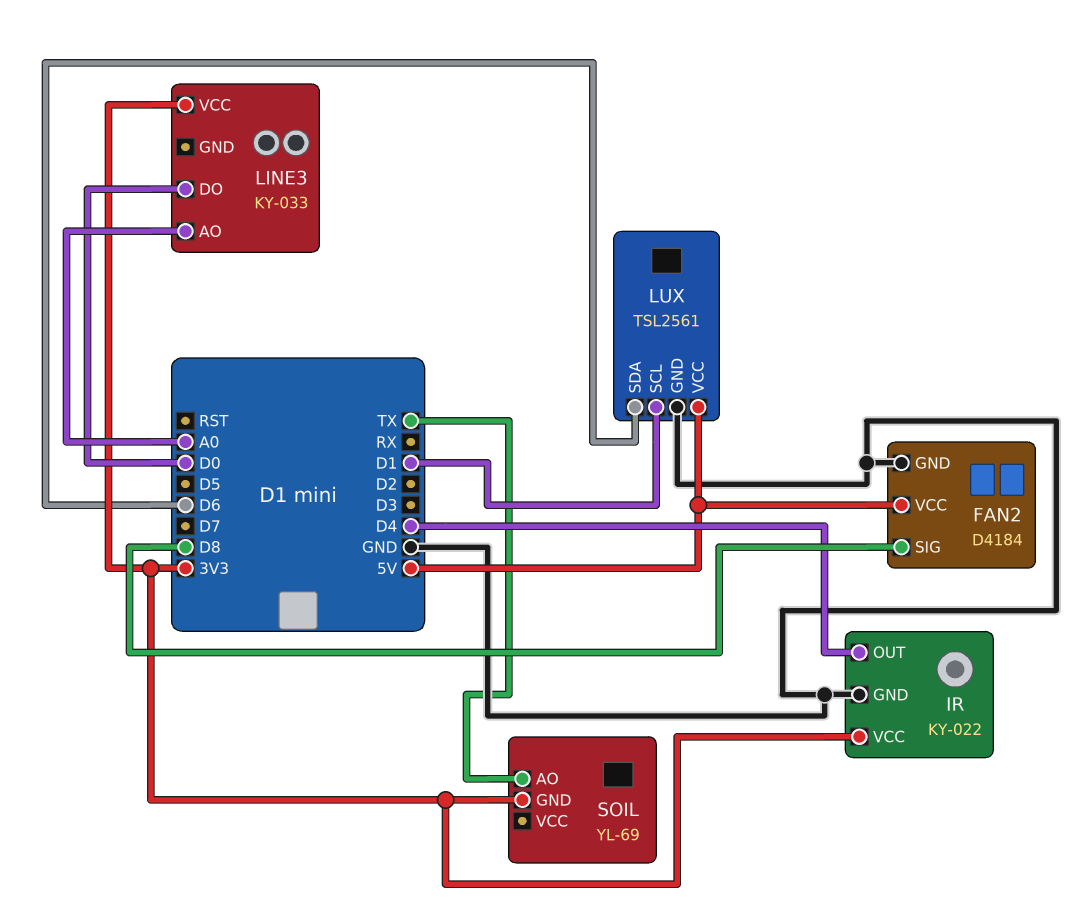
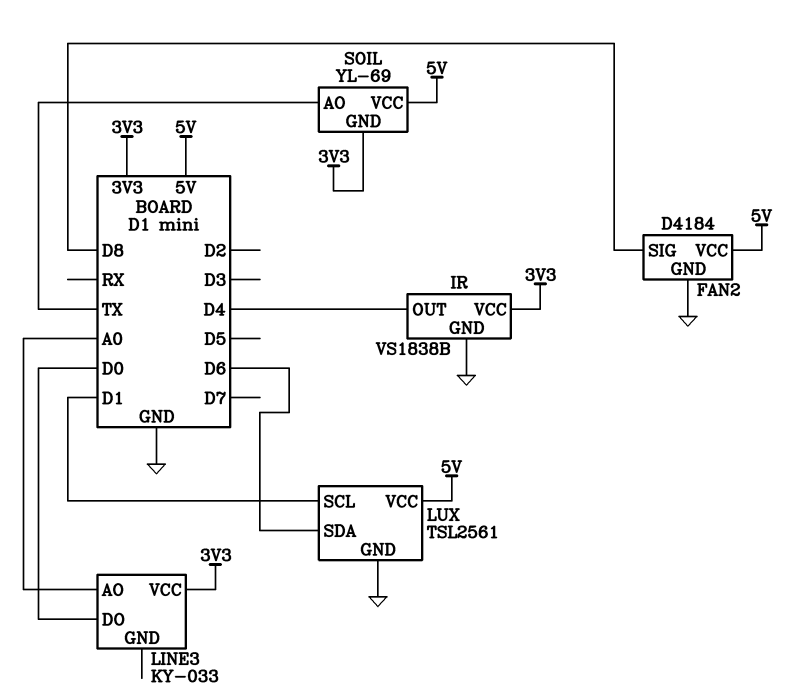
IR: KY-022 -> VS1838B
SOIL pin VCC: none -> 5V

